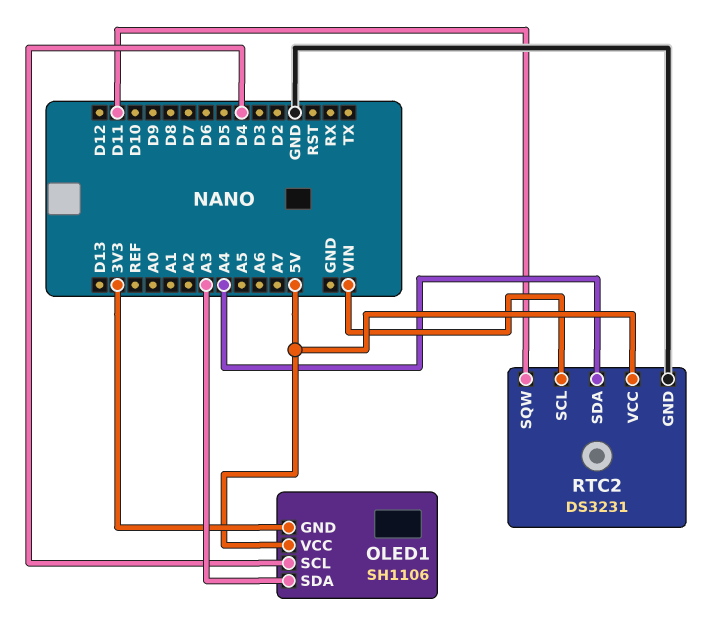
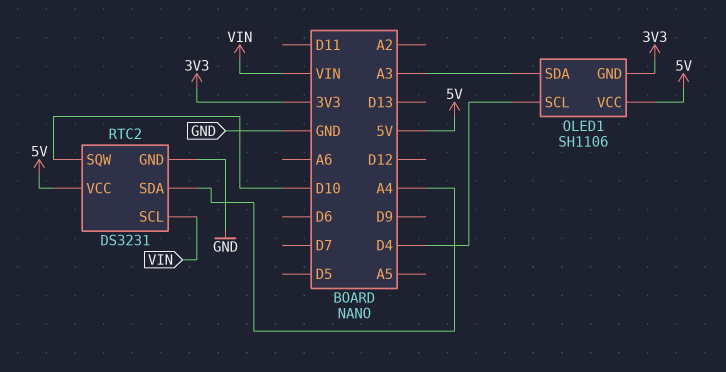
RTC2 pin SQW: D11 -> D10

